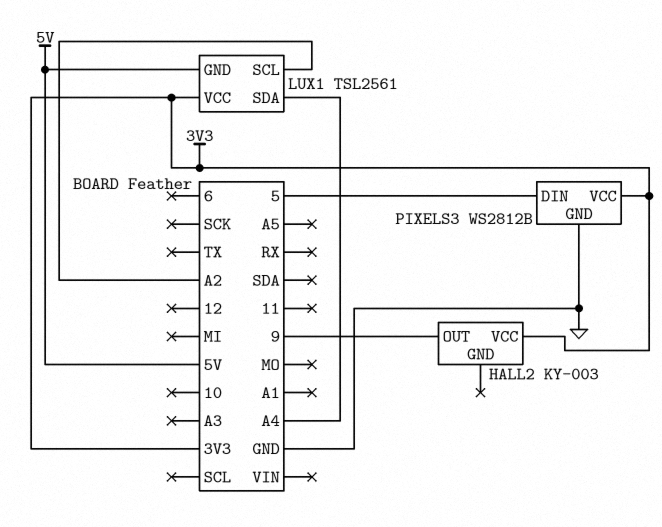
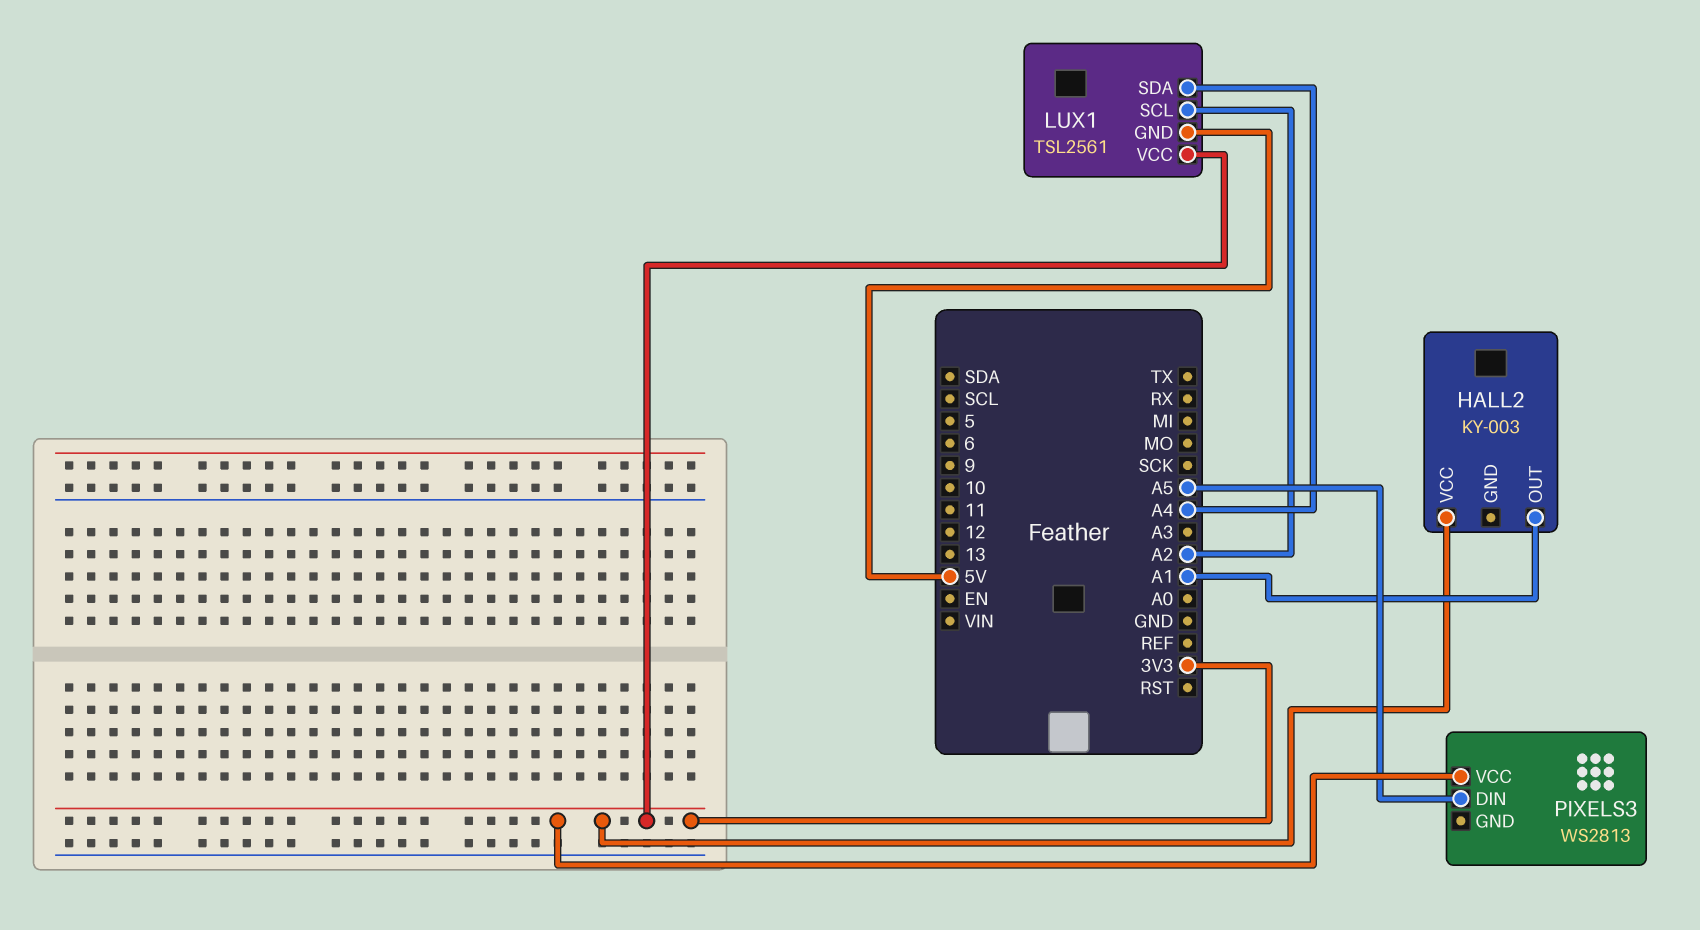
HALL2 pin OUT: 9 -> A1
PIXELS3: WS2812B -> WS2813
PIXELS3 pin DIN: 5 -> A5
PIXELS3 pin GND: GND -> none

